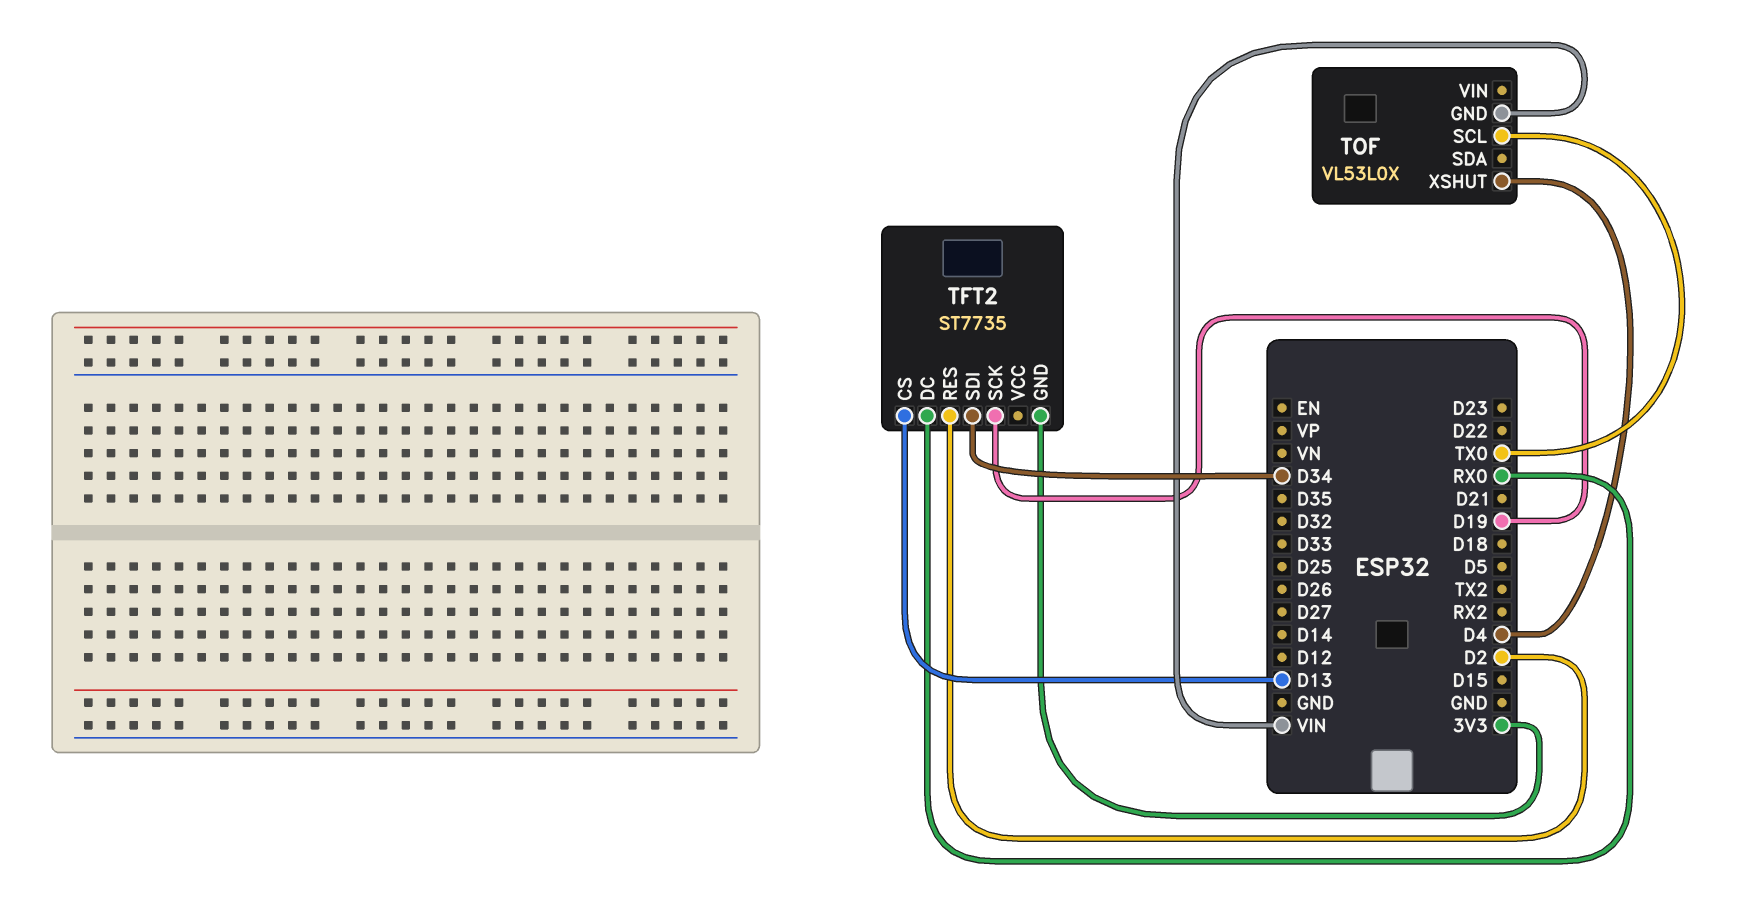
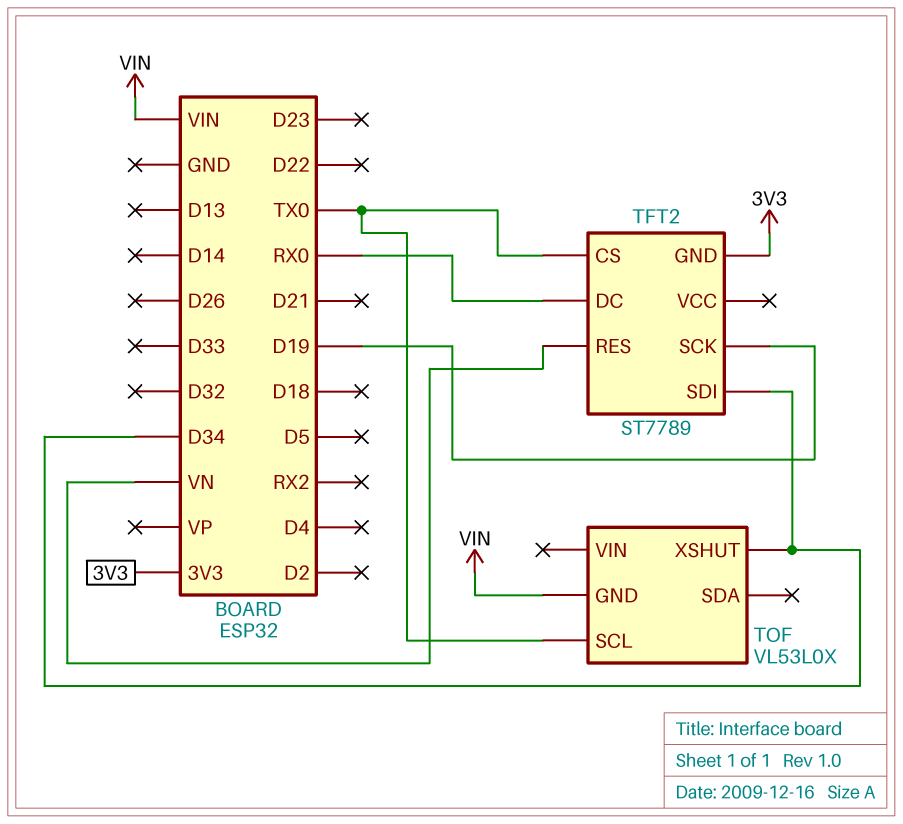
TFT2: ST7735 -> ST7789
TFT2 pin CS: D13 -> TX0
TFT2 pin RES: D2 -> VN
TOF pin XSHUT: D4 -> D34

